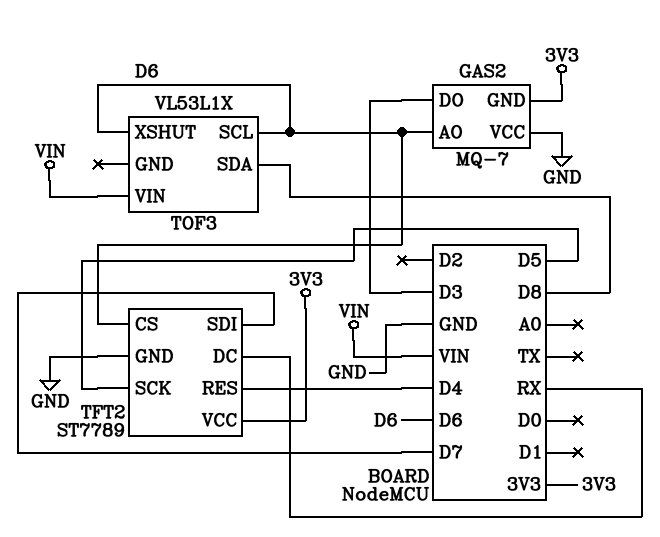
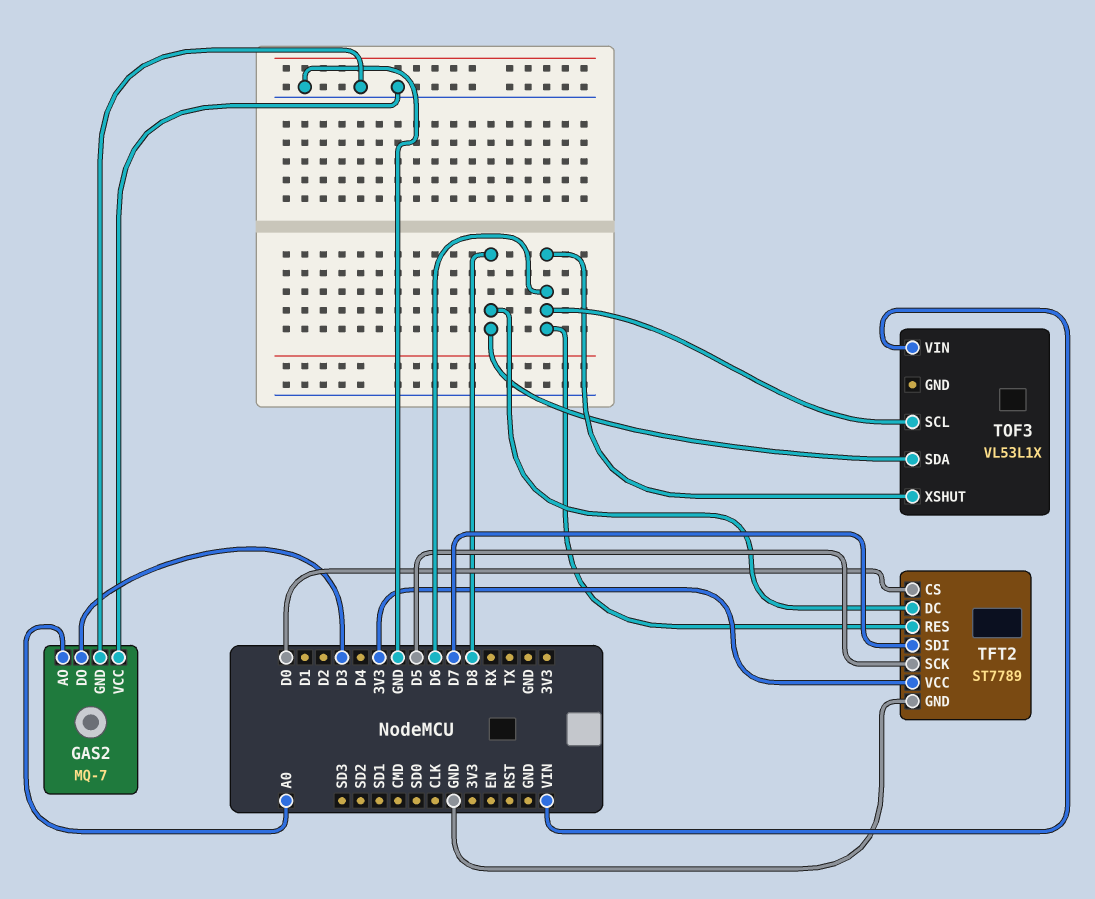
GAS2 pin AO: D6 -> A0
GAS2 pin GND: 3V3 -> GND
TFT2 pin CS: D6 -> D0
TFT2 pin DC: RX -> D8
TFT2 pin RES: D4 -> D6

